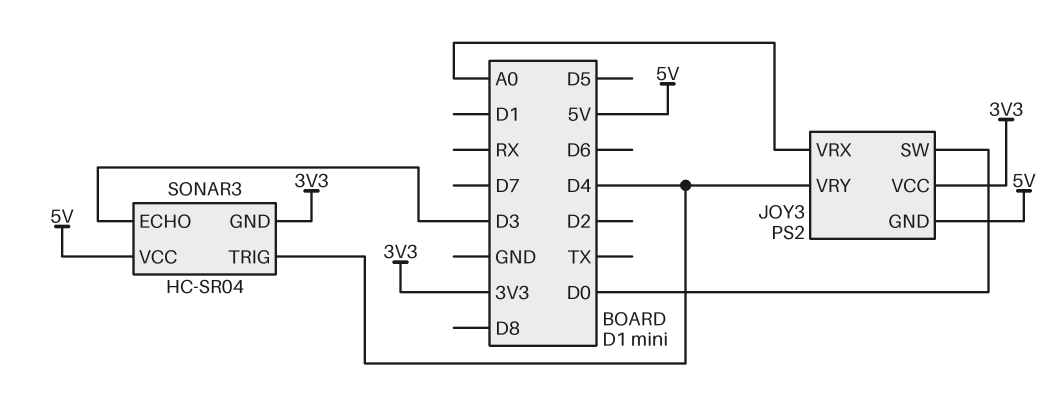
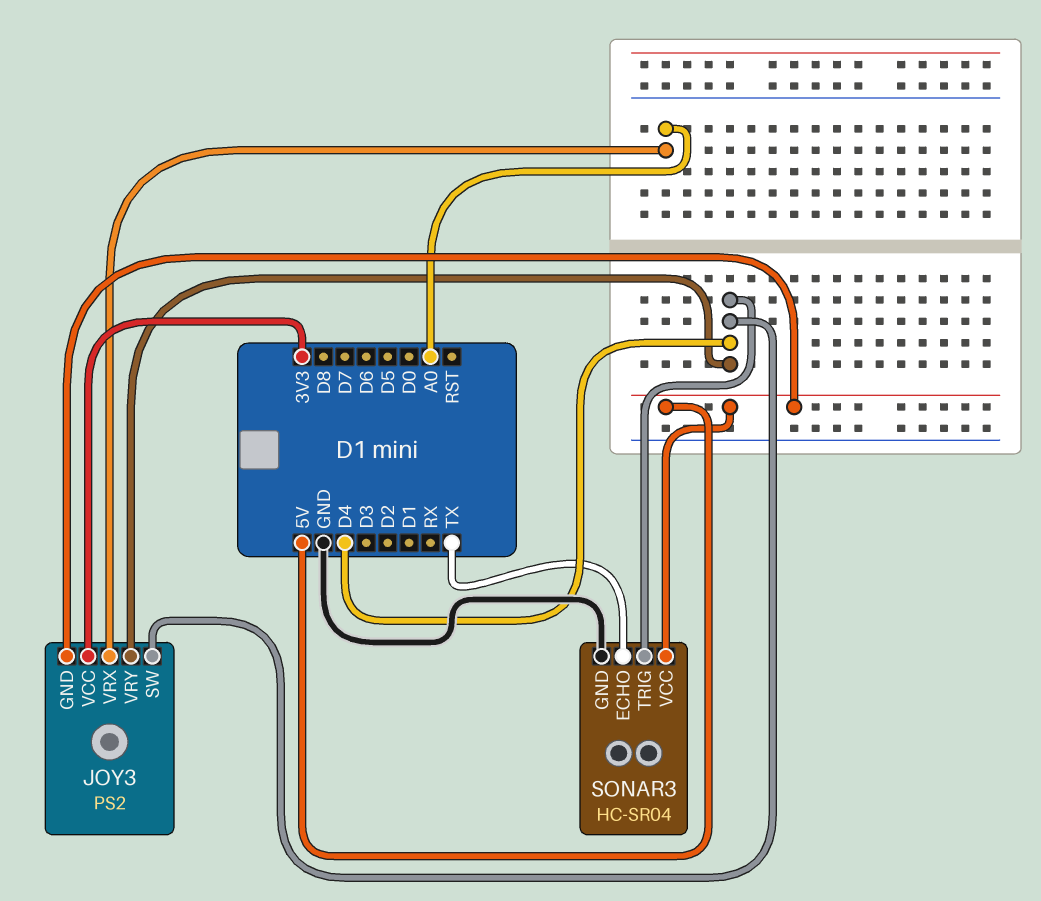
JOY3 pin SW: D0 -> D4
SONAR3 pin ECHO: D3 -> TX
SONAR3 pin GND: 3V3 -> GND

